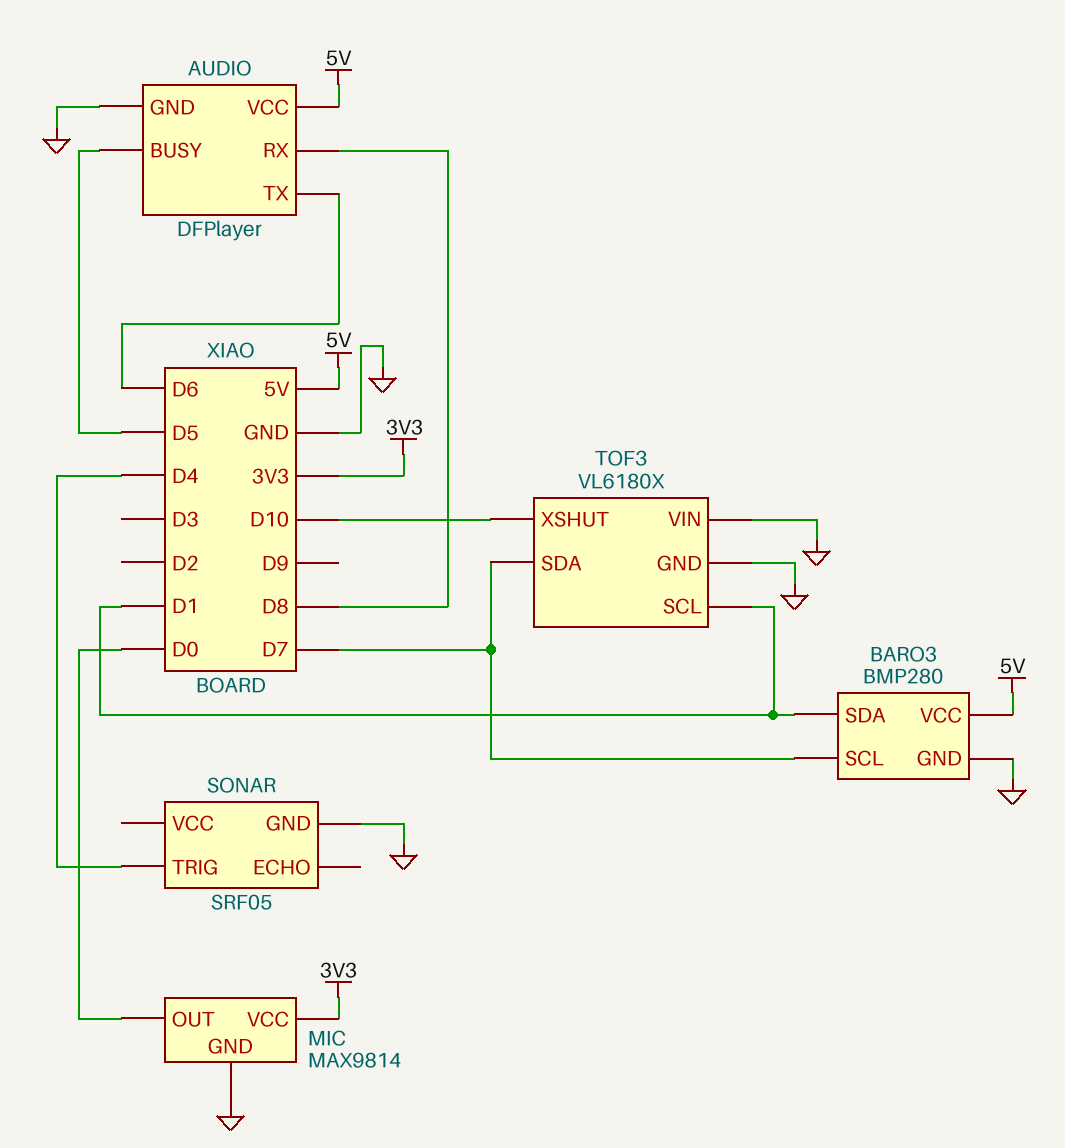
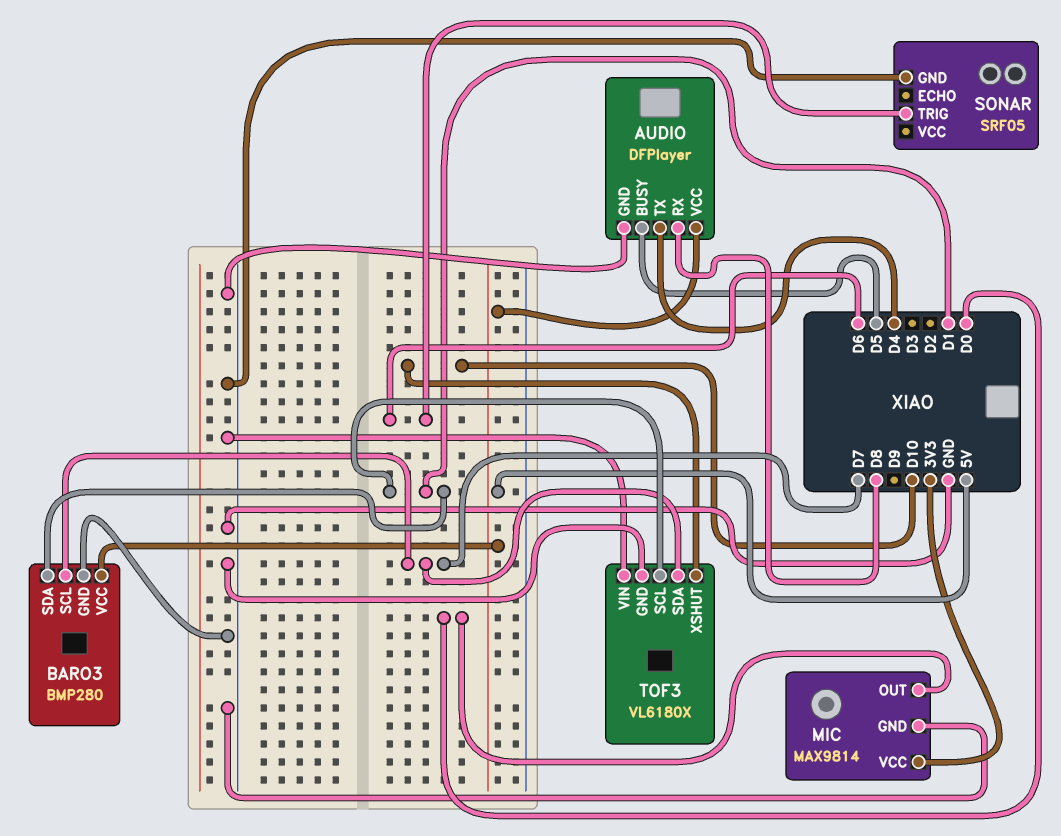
AUDIO pin TX: D6 -> D4
SONAR pin TRIG: D4 -> D6

